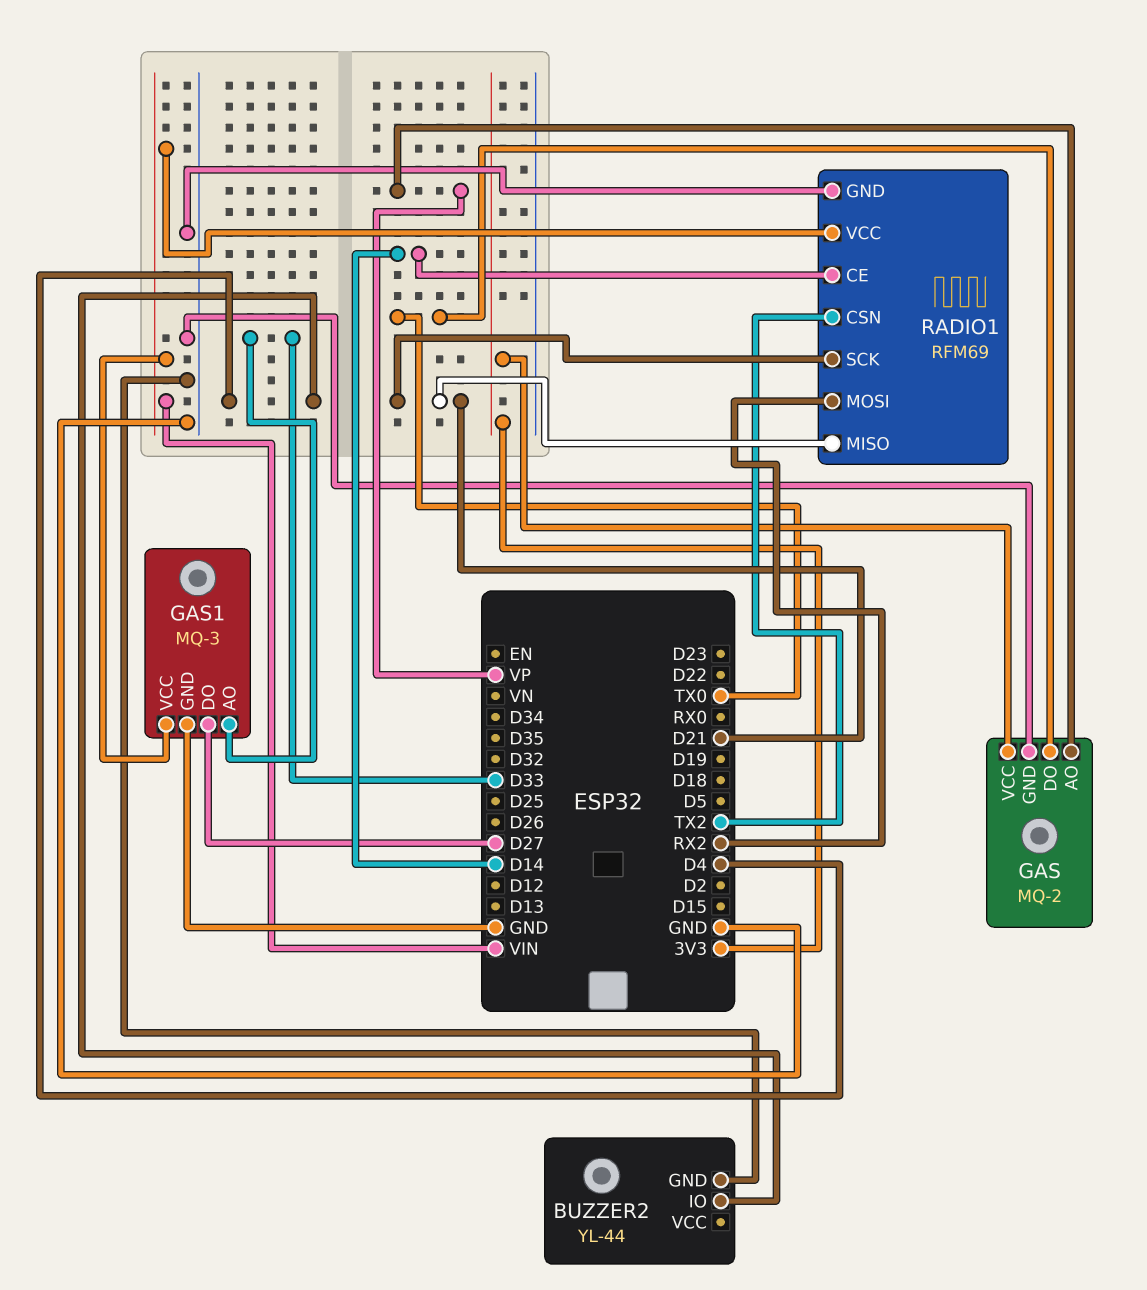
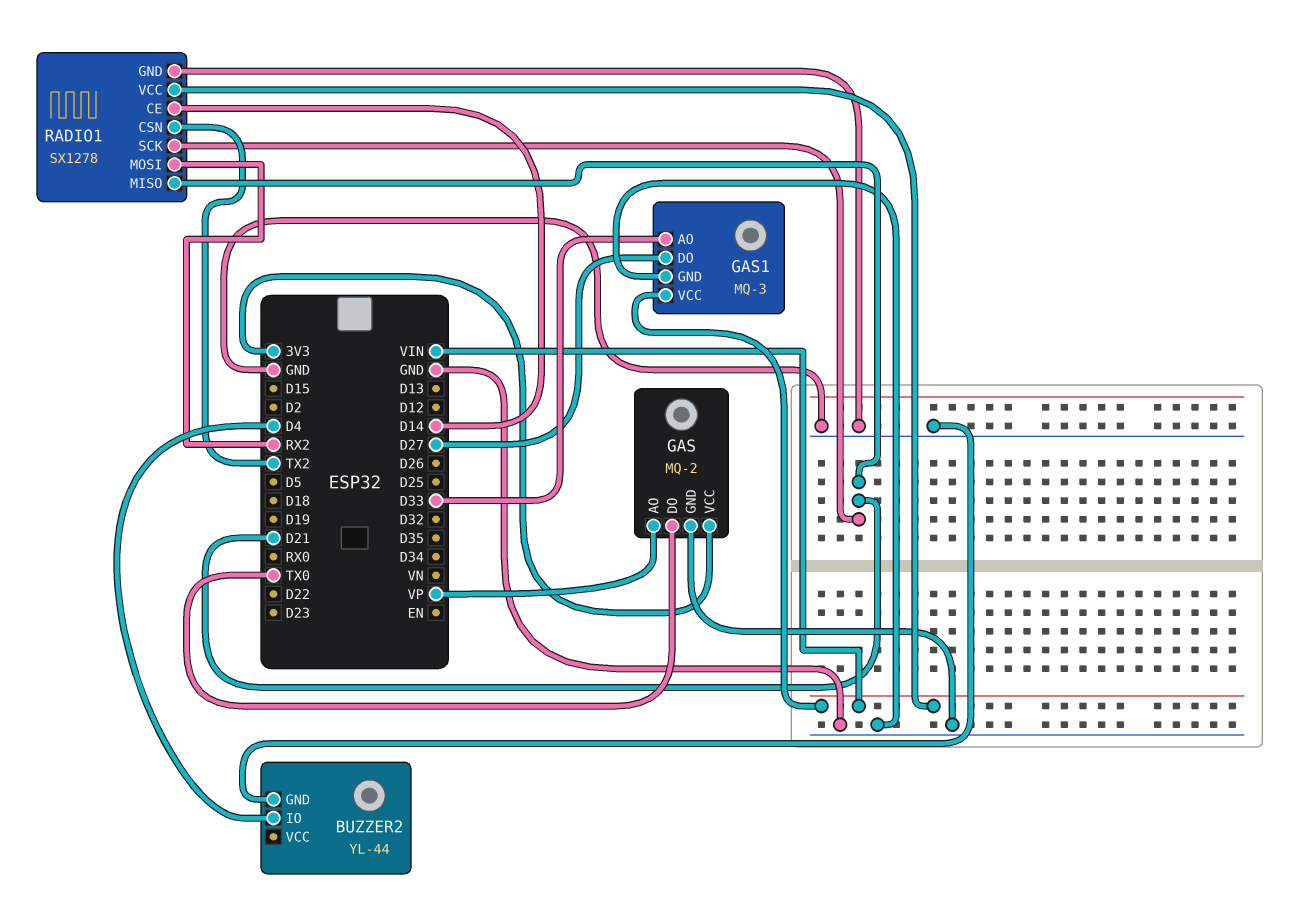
RADIO1: RFM69 -> SX1278

